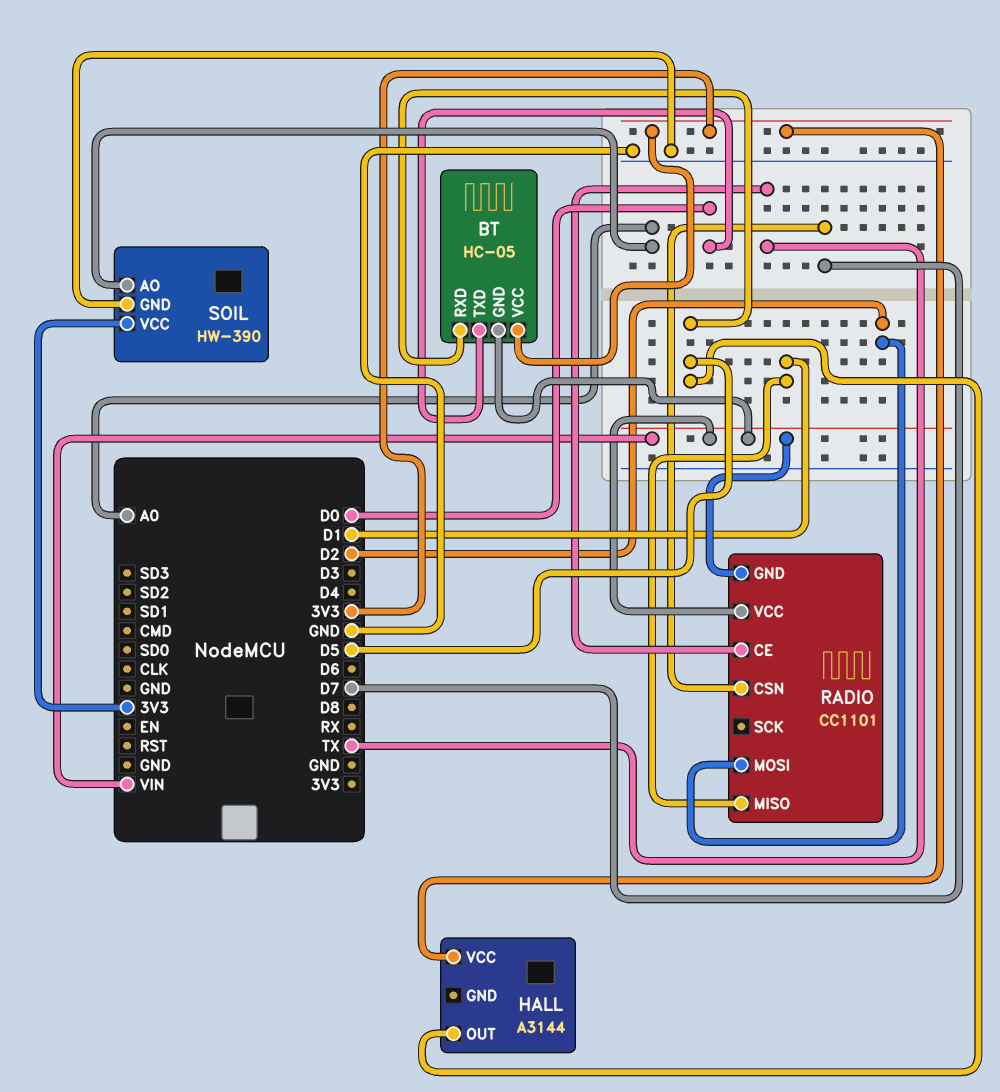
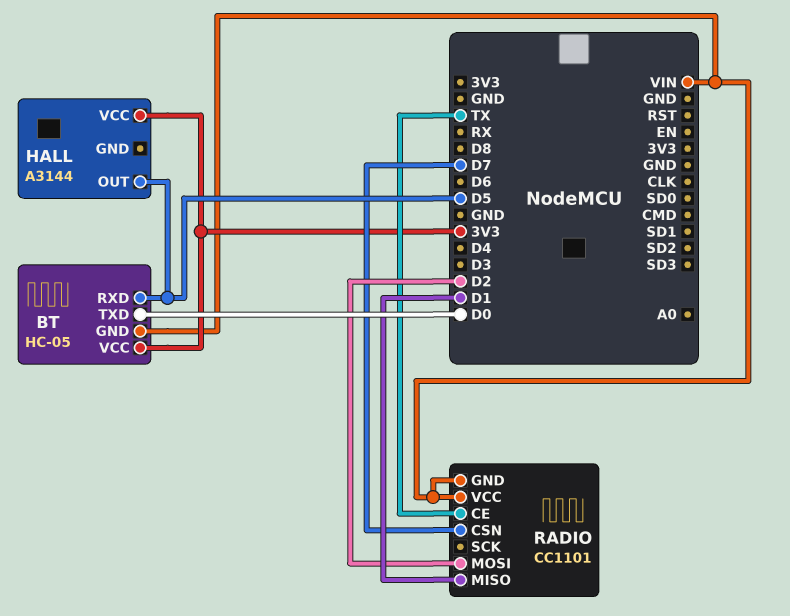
SOIL: HW-390 -> none
SOIL pin AO: A0 -> none
SOIL pin GND: GND -> none
SOIL pin VCC: 3V3 -> none

